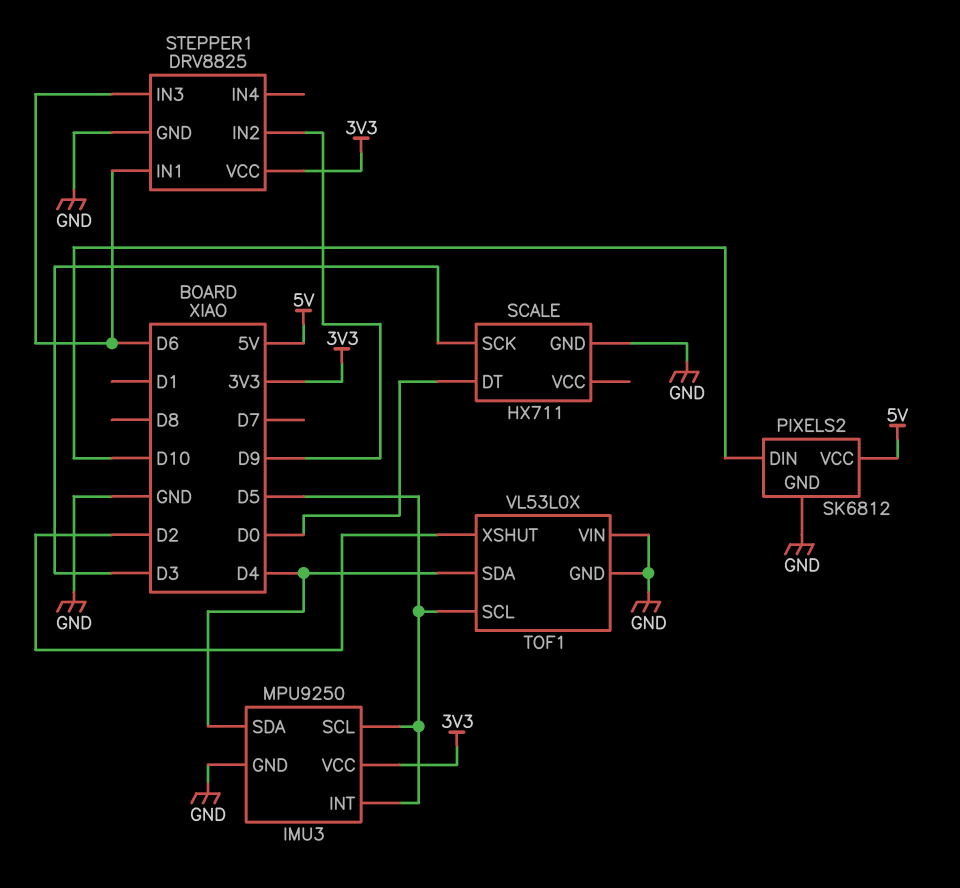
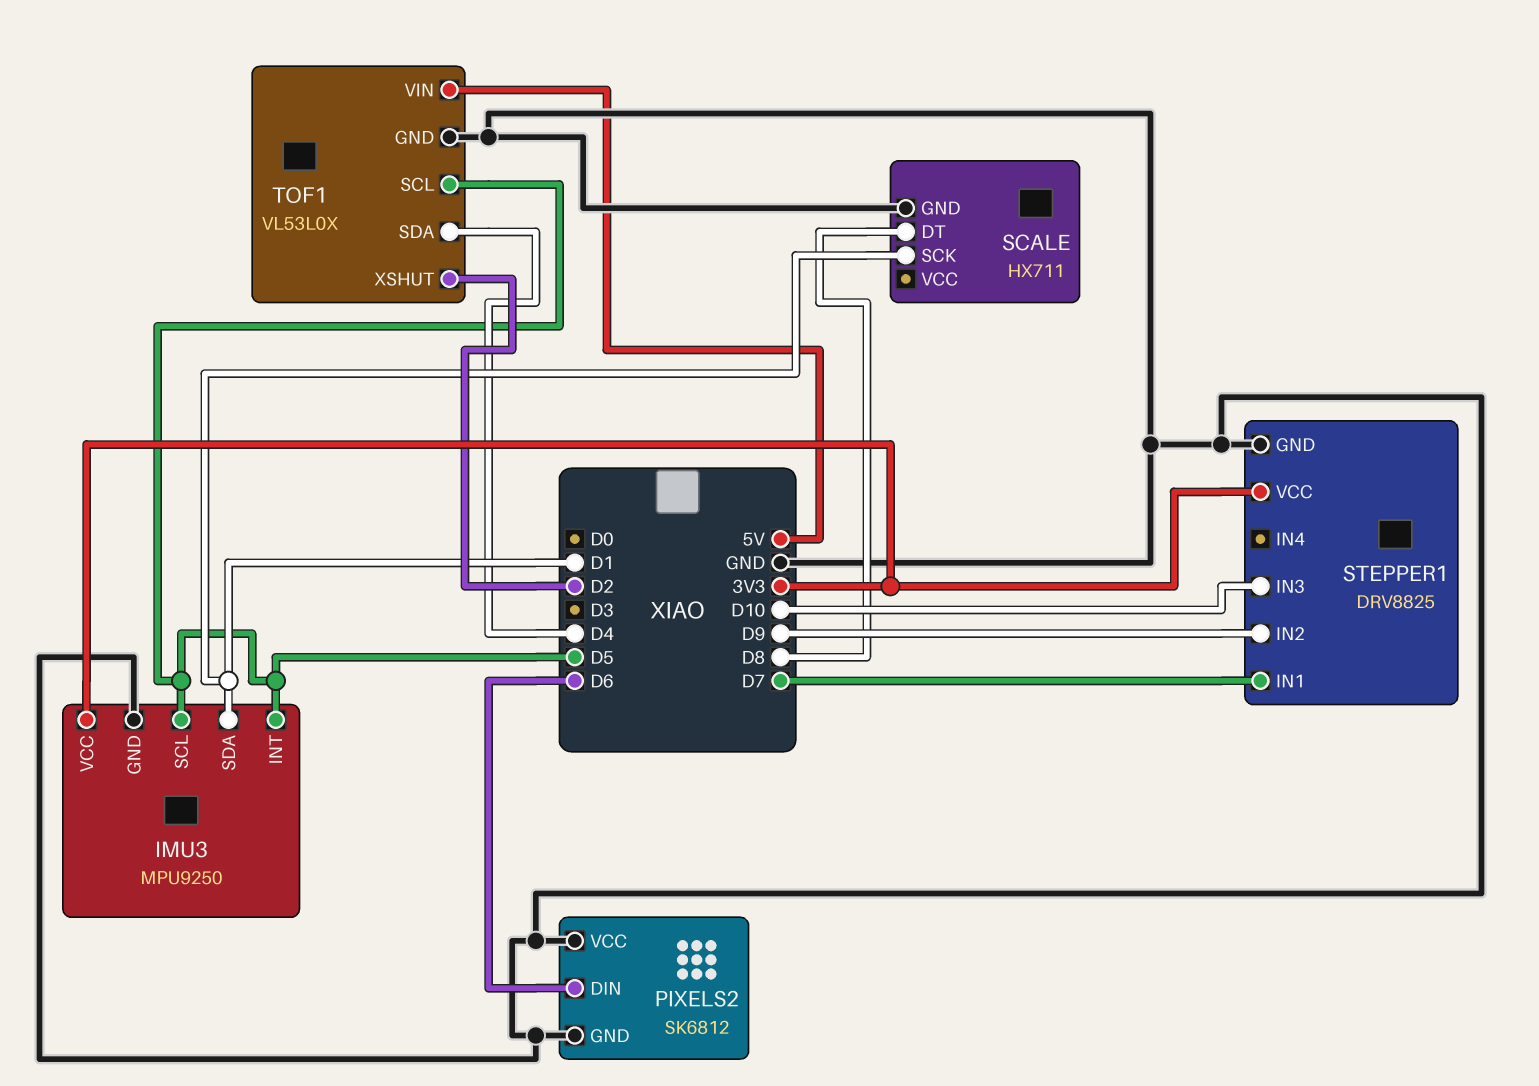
IMU3 pin SDA: D4 -> D1
PIXELS2 pin DIN: D10 -> D6
PIXELS2 pin VCC: 5V -> GND
SCALE pin DT: D0 -> D8
SCALE pin SCK: D3 -> D1
STEPPER1 pin IN1: D6 -> D7
STEPPER1 pin IN3: D6 -> D10
TOF1 pin VIN: GND -> 5V

